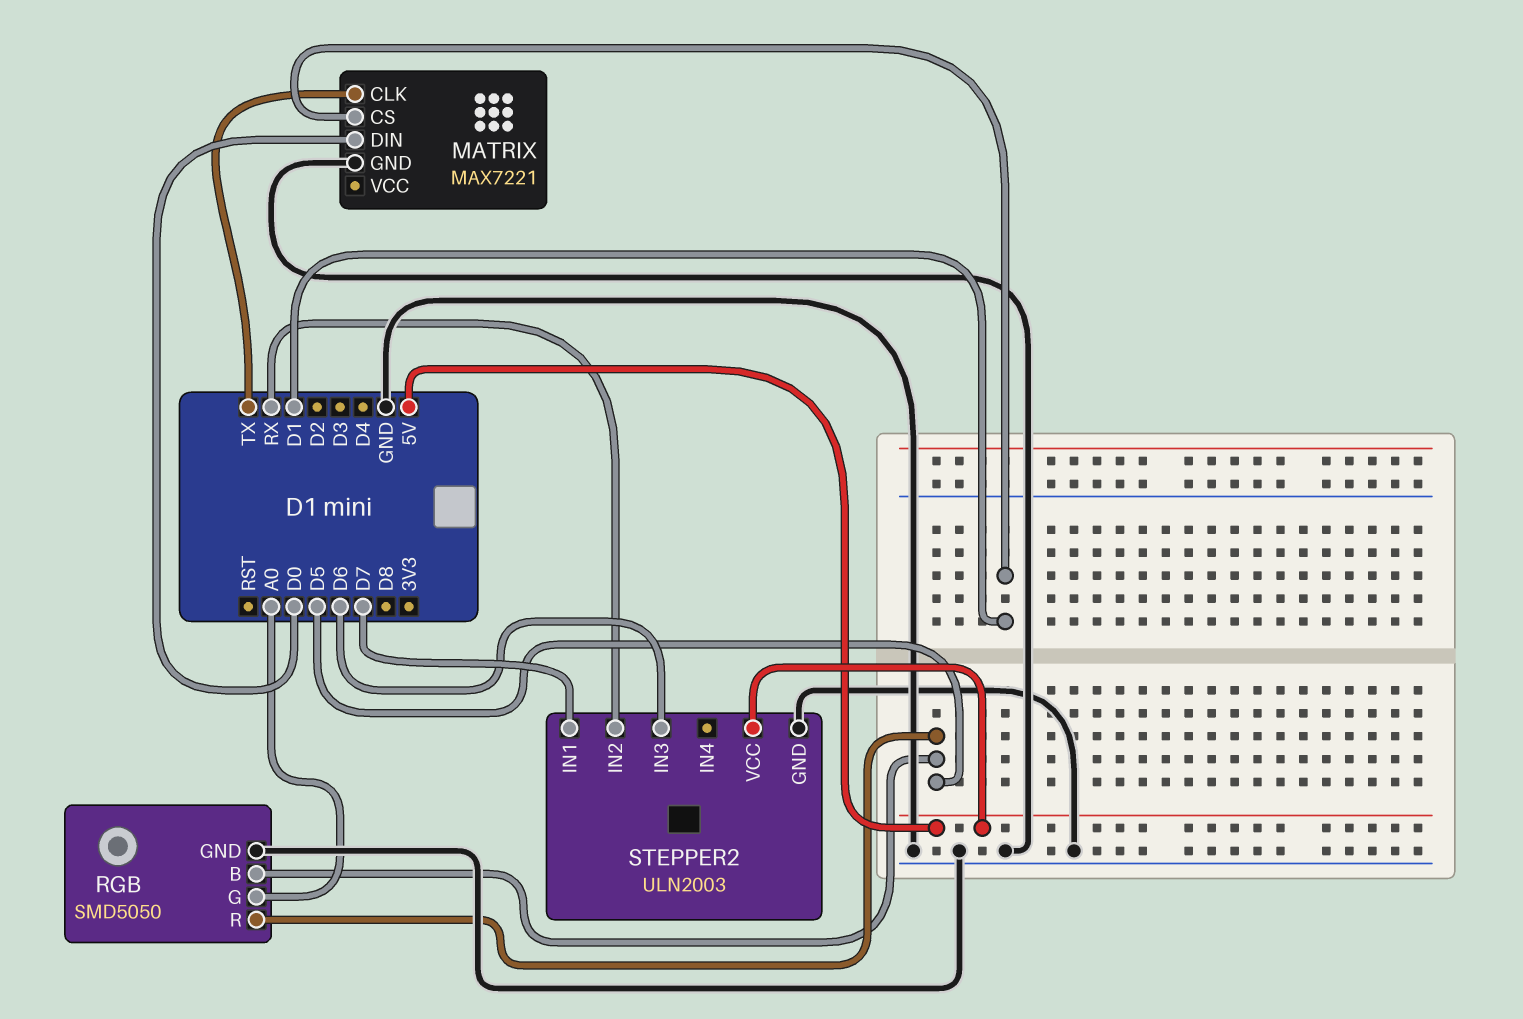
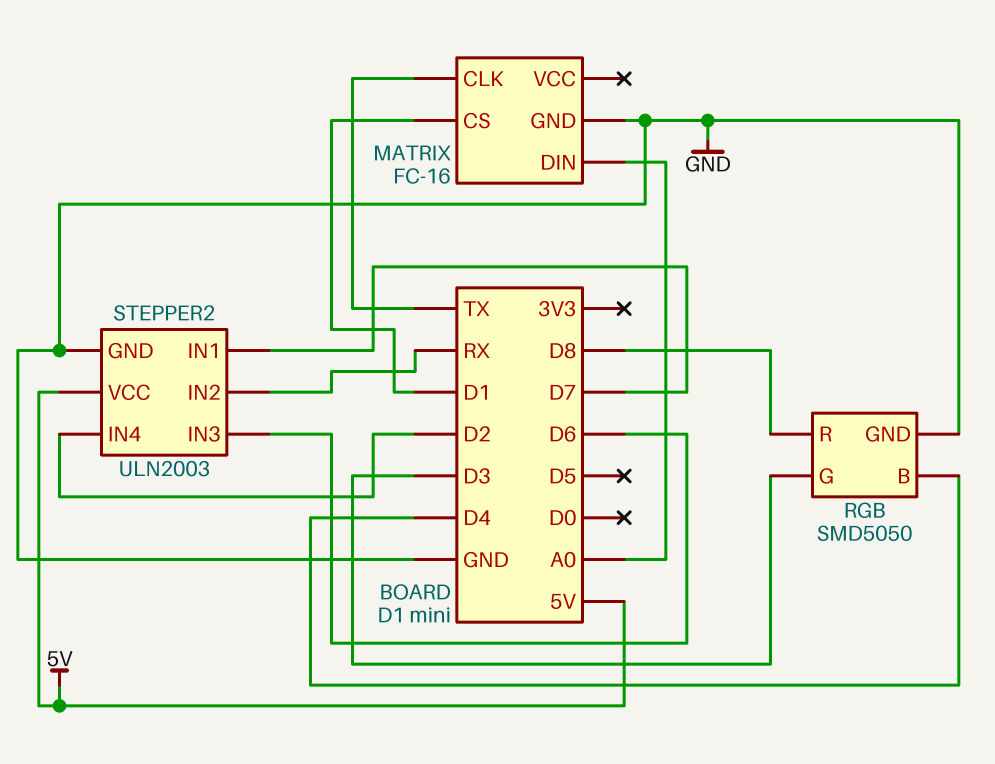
MATRIX: MAX7221 -> FC-16
MATRIX pin DIN: D0 -> A0
RGB pin B: D5 -> D4
RGB pin G: A0 -> D3
RGB pin R: D5 -> D8
STEPPER2 pin IN4: none -> D2

